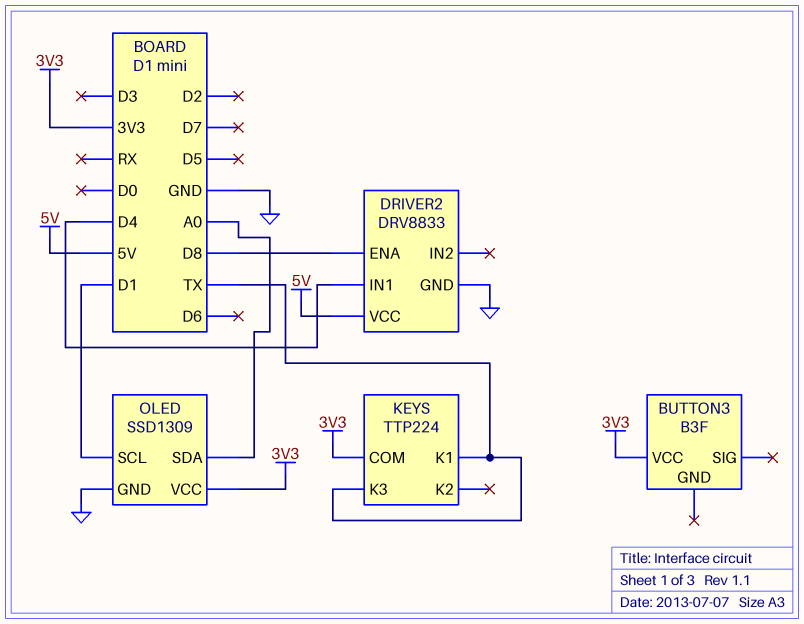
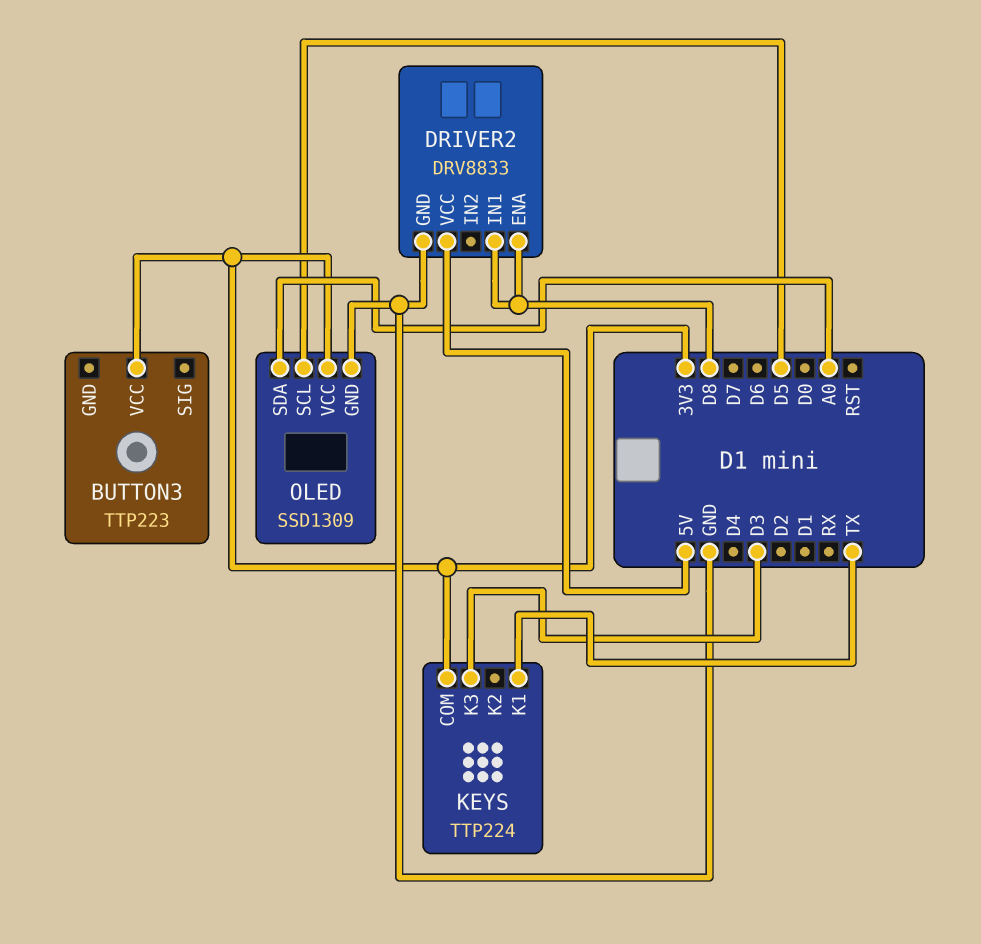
BUTTON3: B3F -> TTP223
DRIVER2 pin IN1: D4 -> D8
KEYS pin K3: TX -> D3
OLED pin SCL: D1 -> D5

